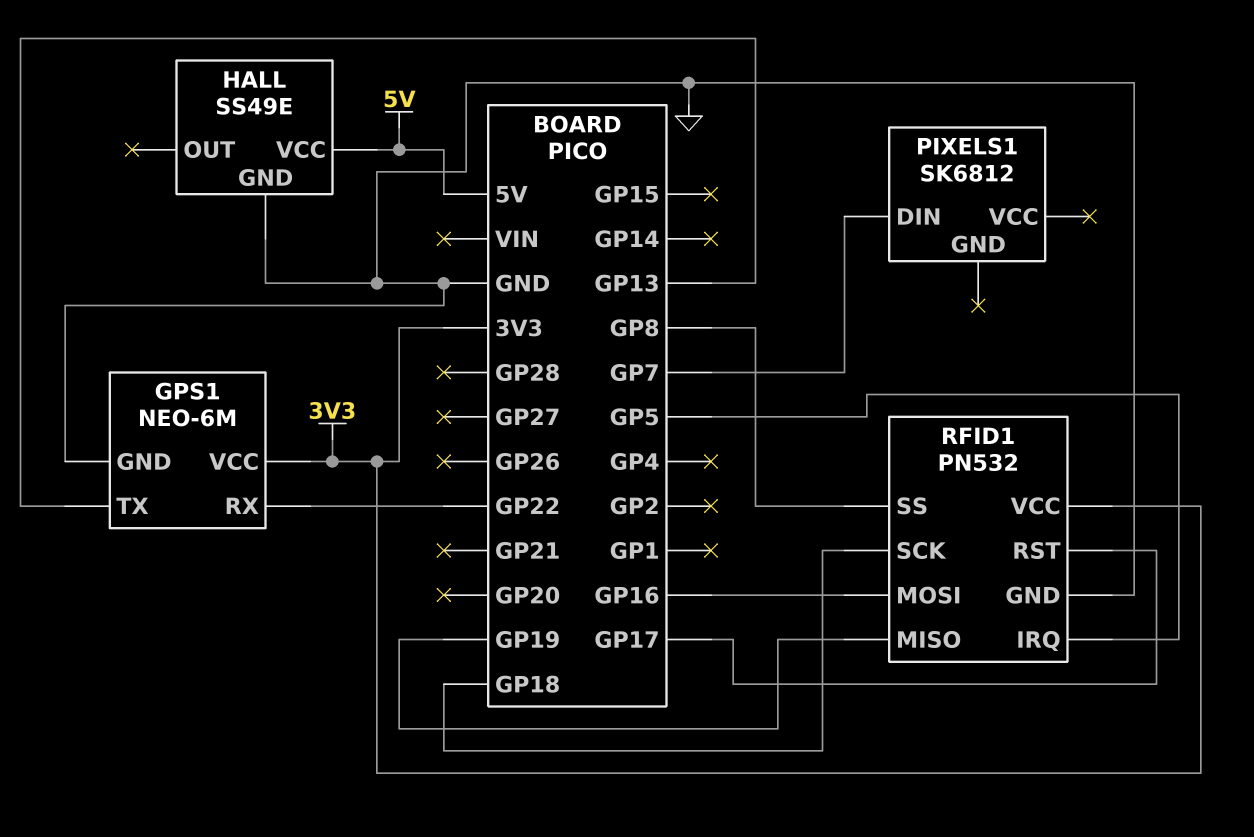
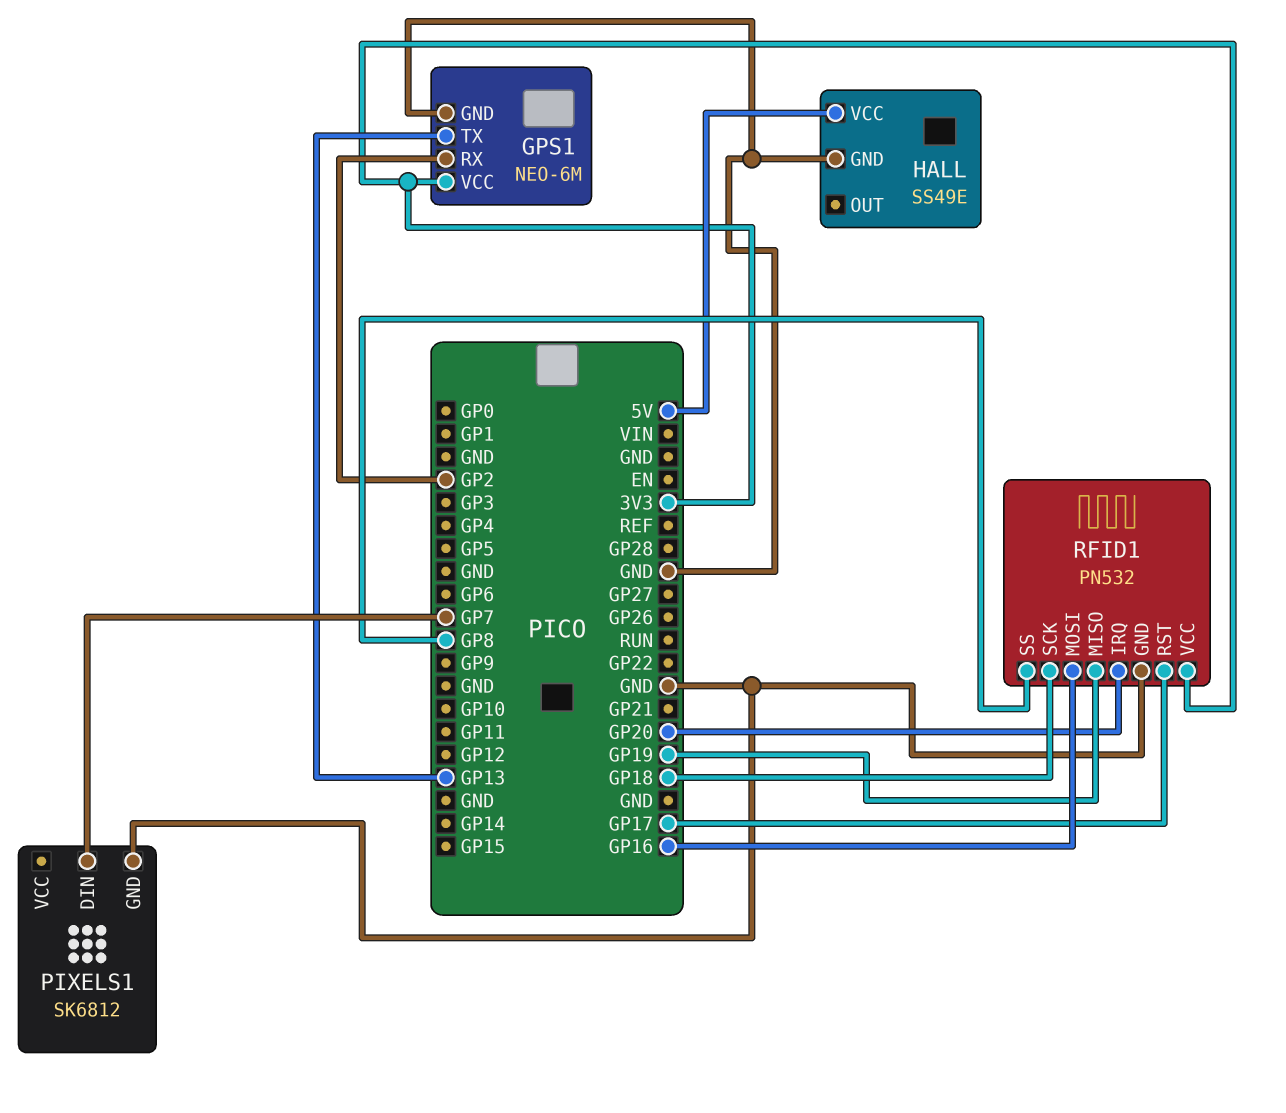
GPS1 pin RX: GP22 -> GP2
PIXELS1 pin GND: none -> GND
RFID1 pin IRQ: GP5 -> GP20

